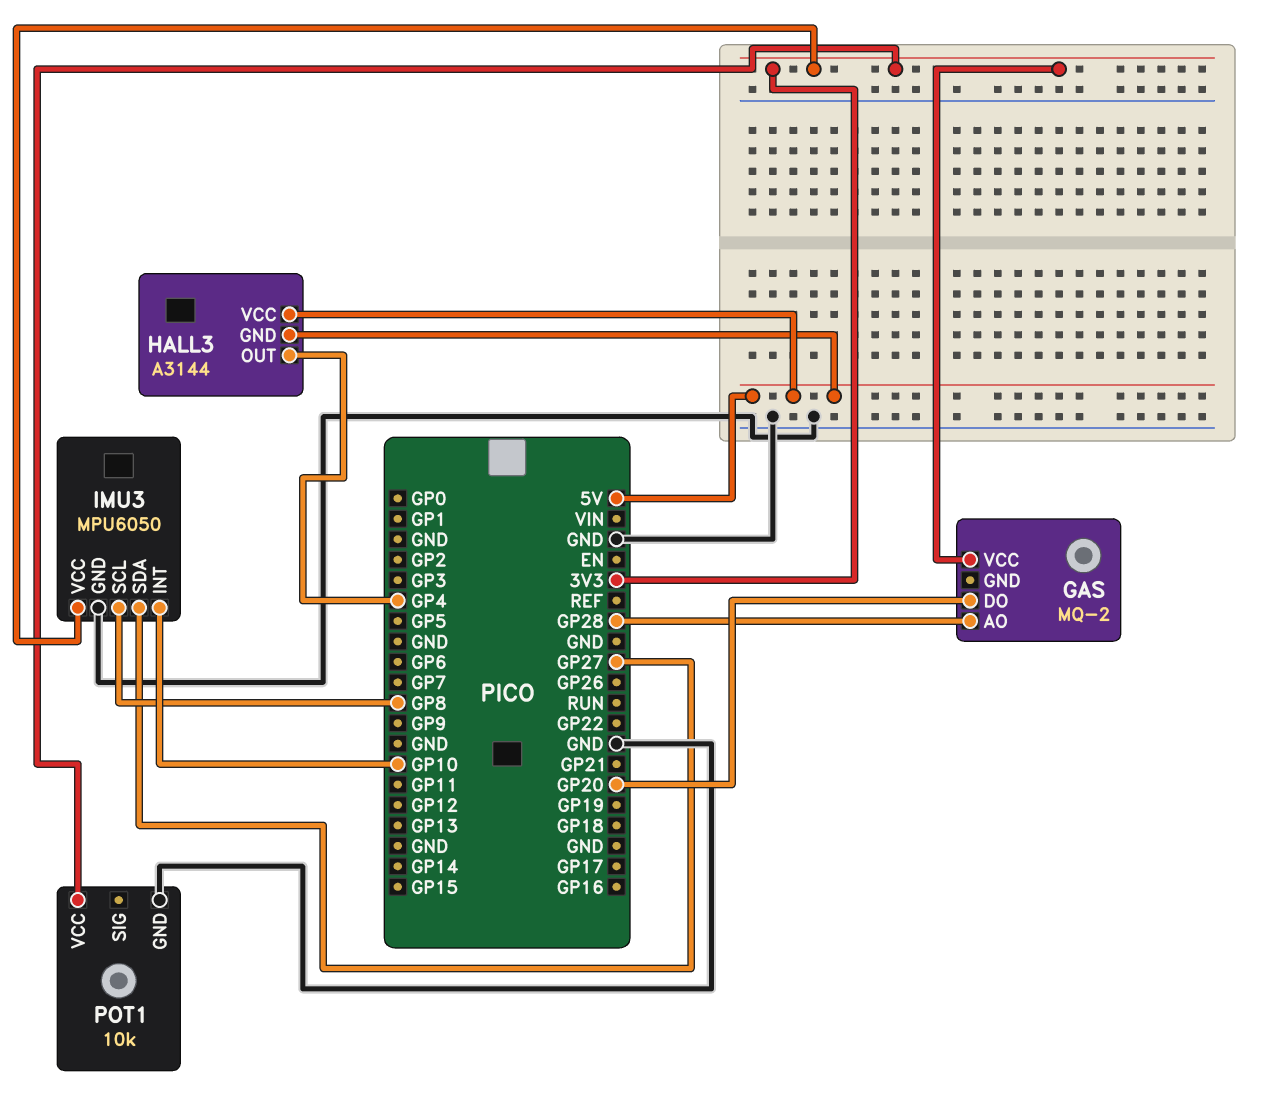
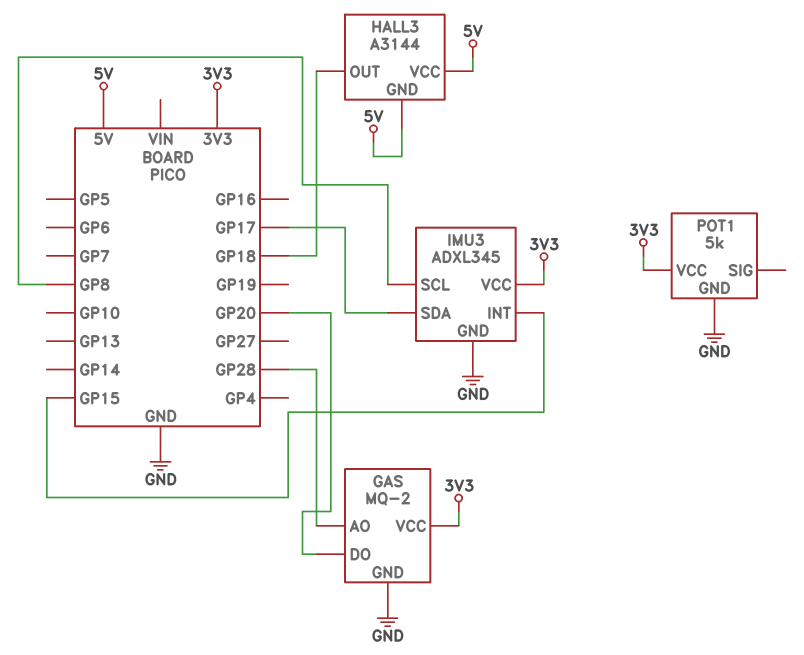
GAS pin GND: none -> GND
HALL3 pin OUT: GP4 -> GP18
IMU3: MPU6050 -> ADXL345
IMU3 pin INT: GP10 -> GP15
IMU3 pin SDA: GP27 -> GP17
POT1: 10k -> 5k

